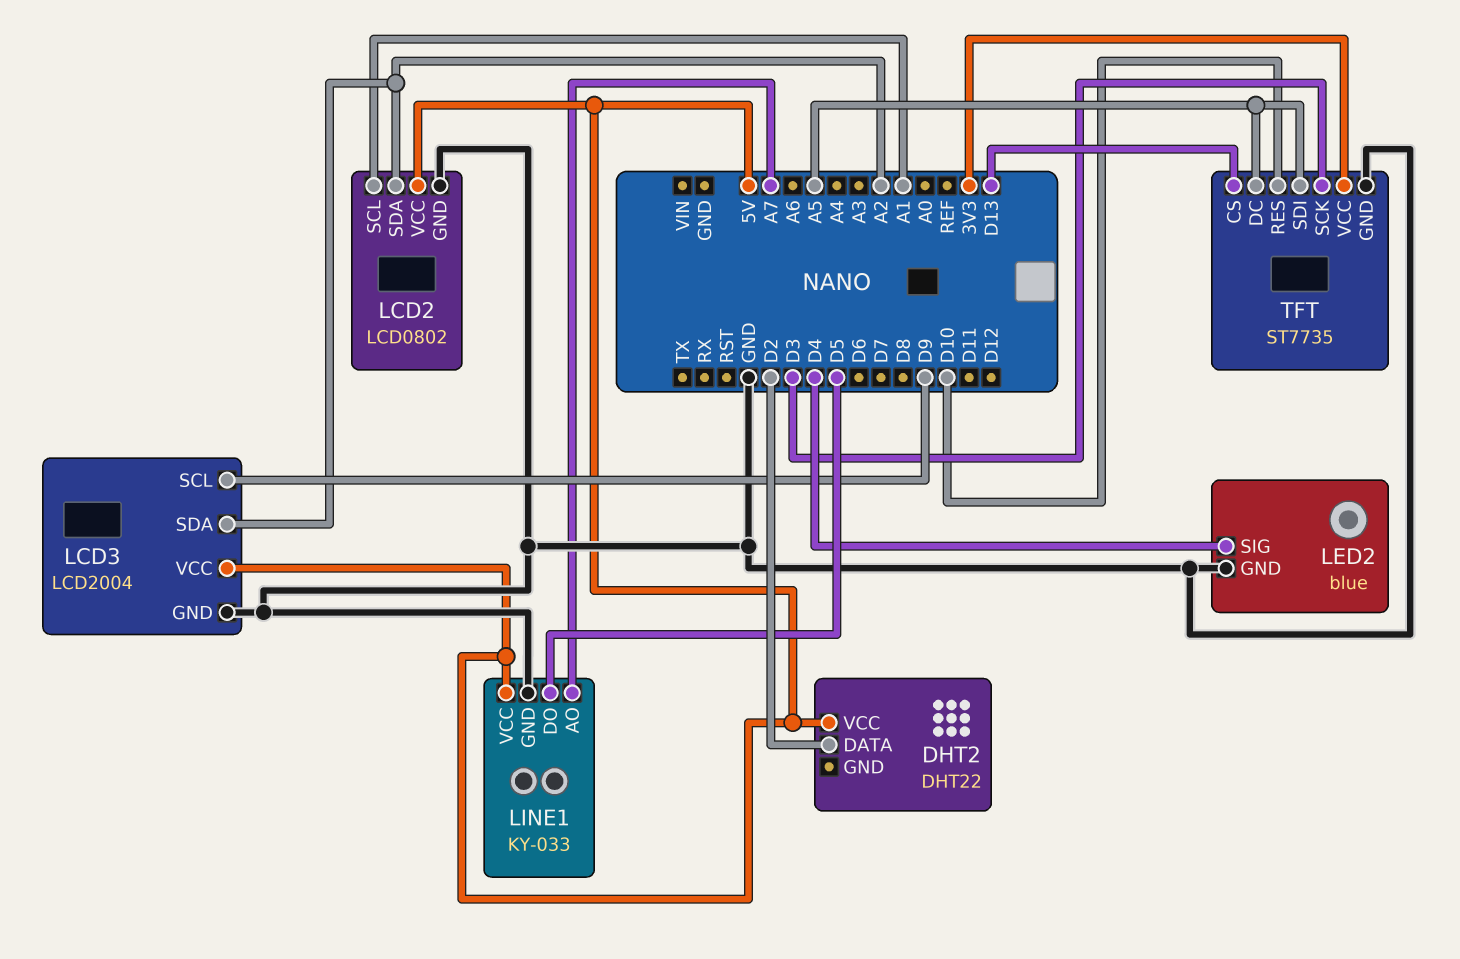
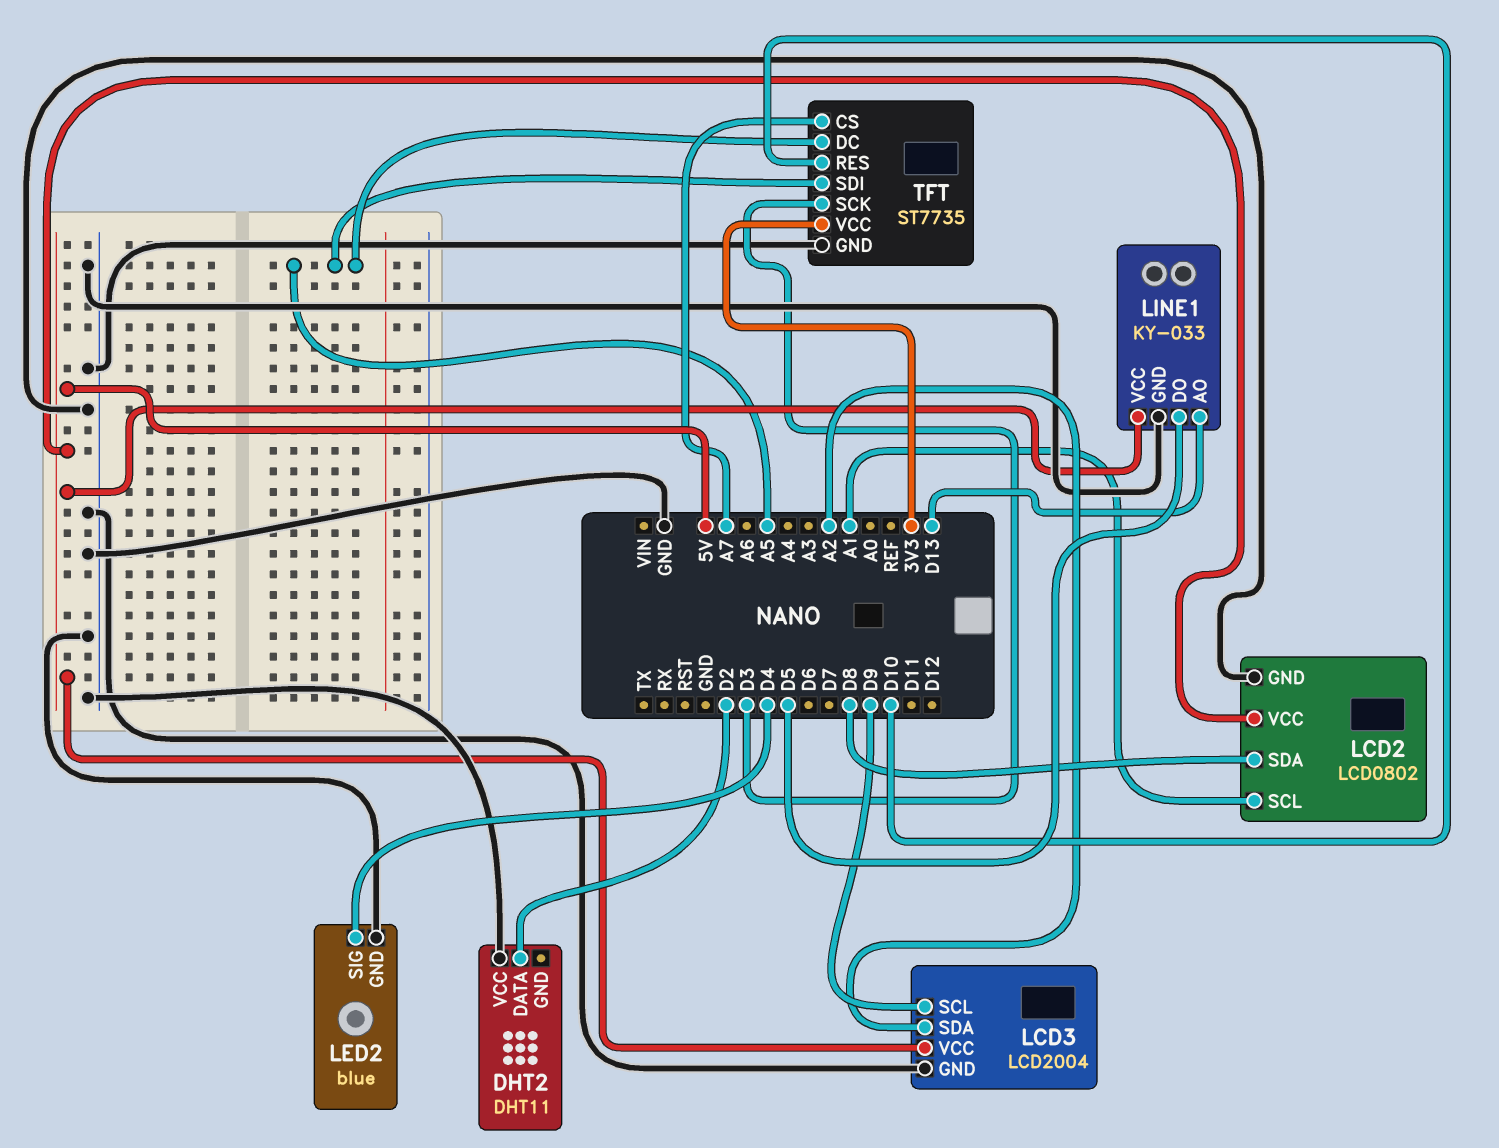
DHT2: DHT22 -> DHT11
DHT2 pin VCC: 5V -> GND
LCD2 pin SDA: A2 -> D8
LINE1 pin AO: A7 -> D13
TFT pin CS: D13 -> A7

